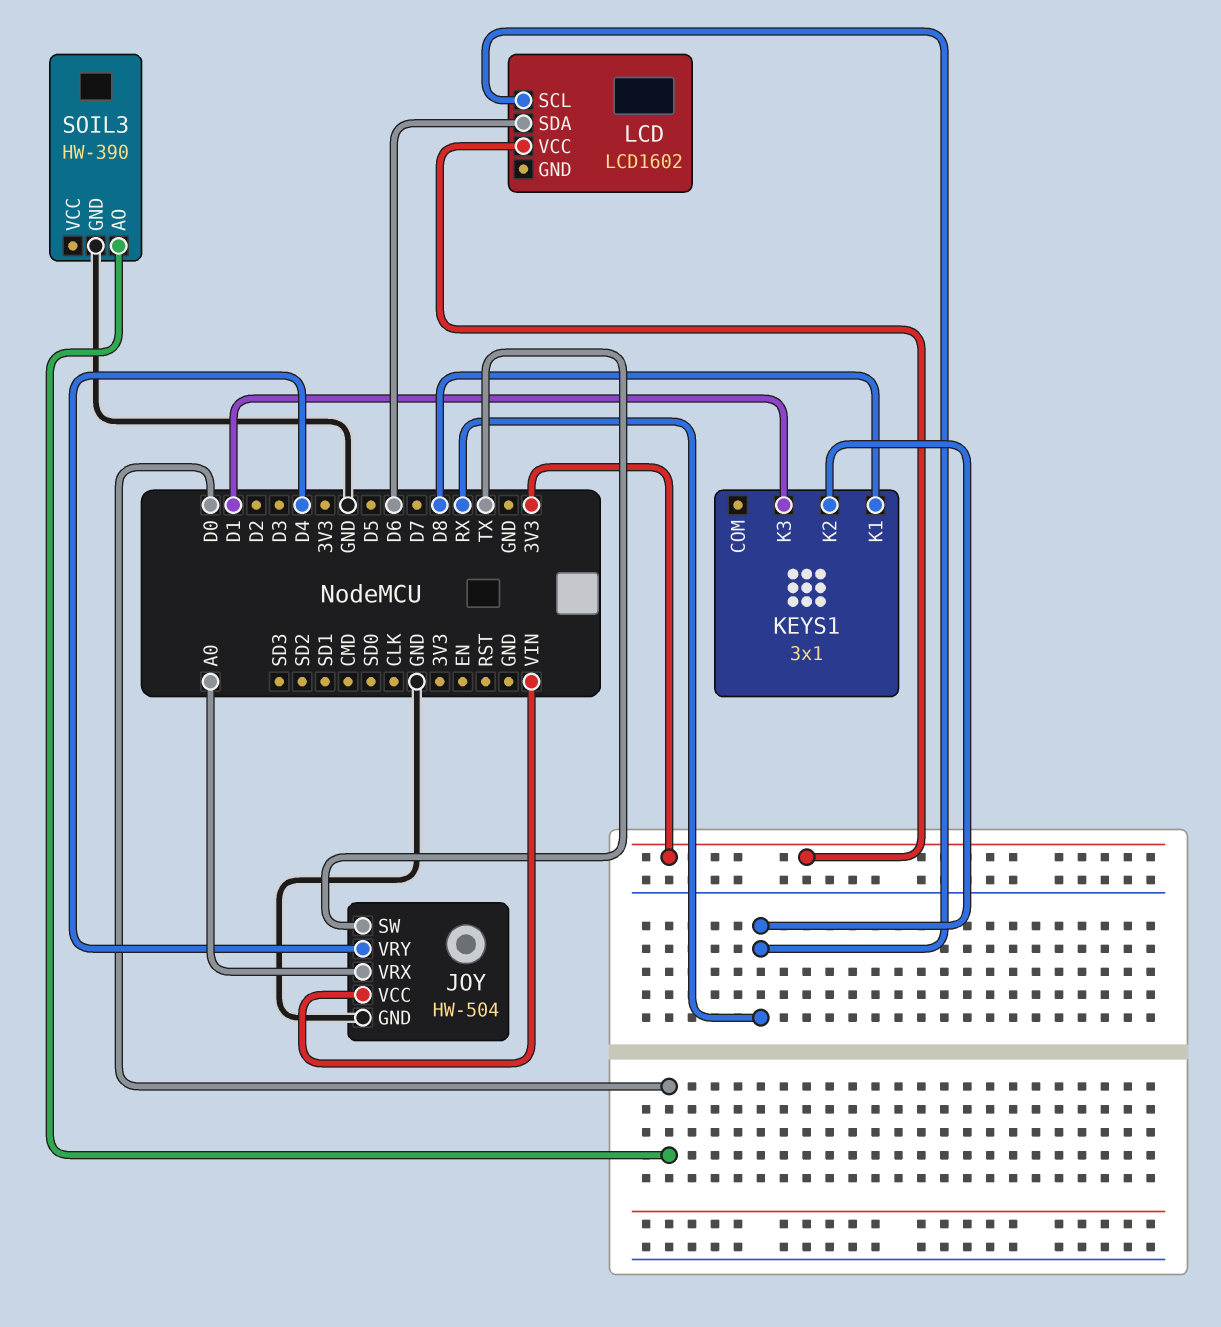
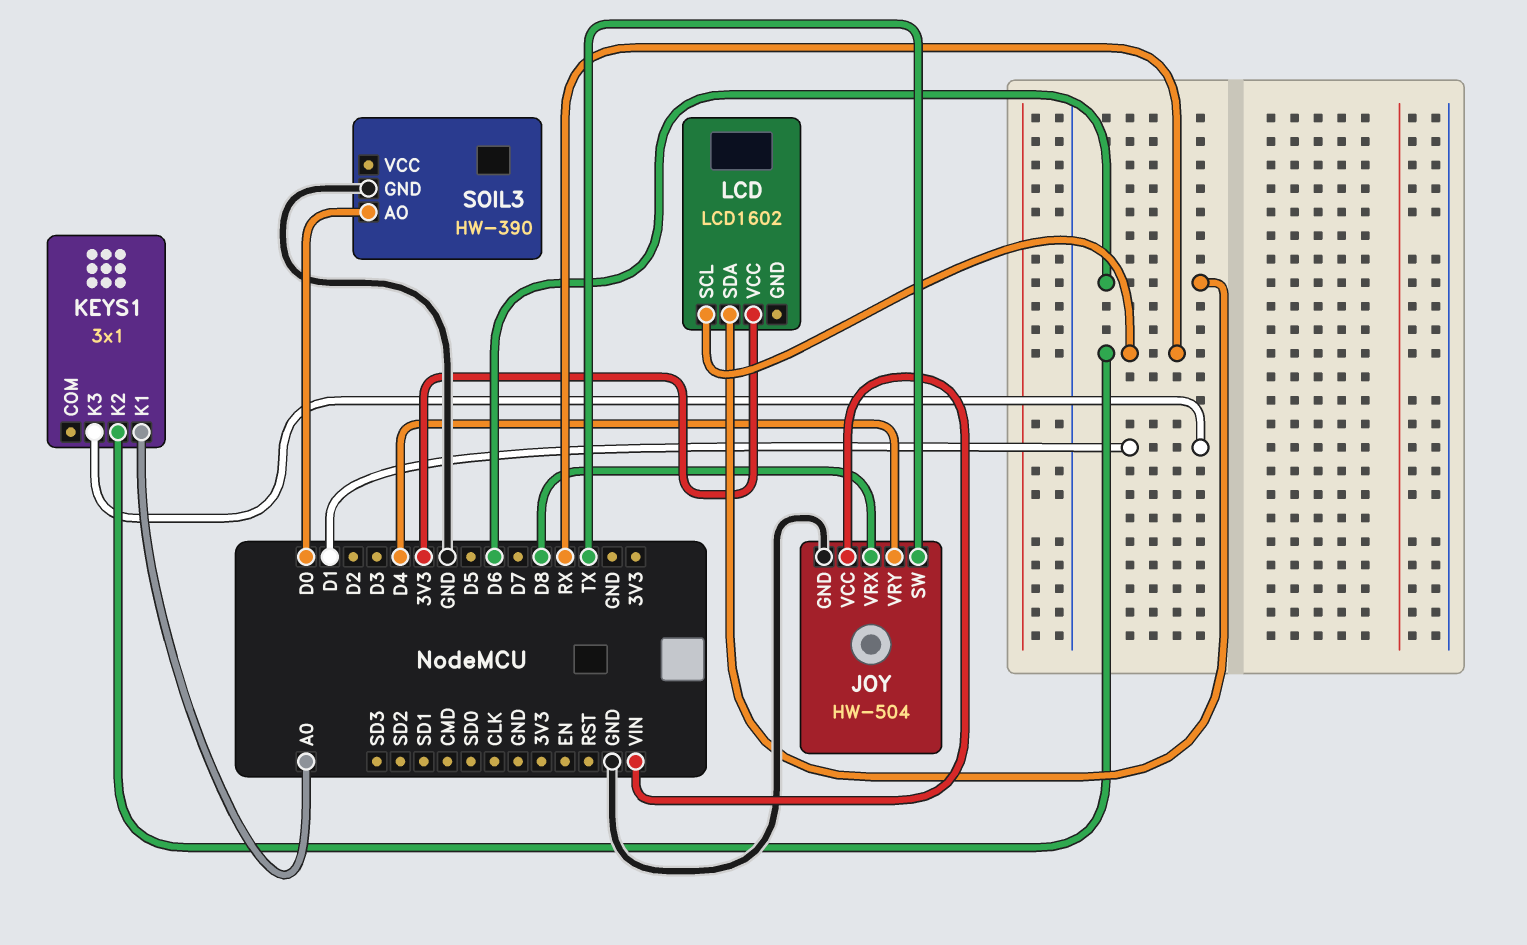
JOY pin VRX: A0 -> D8
KEYS1 pin K1: D8 -> A0

